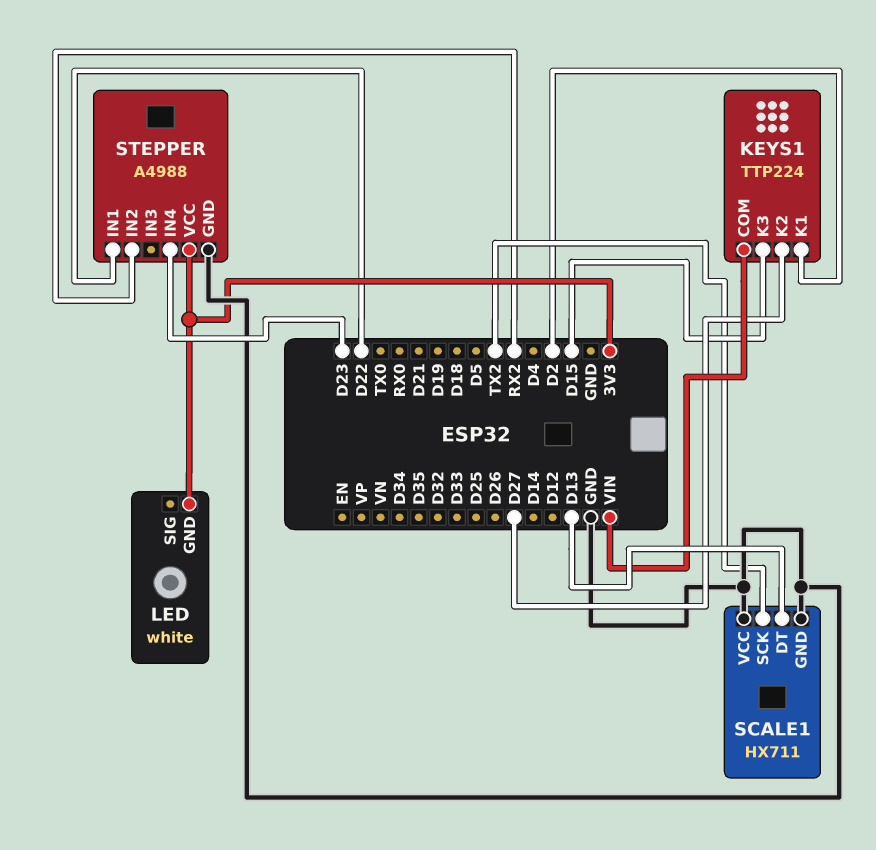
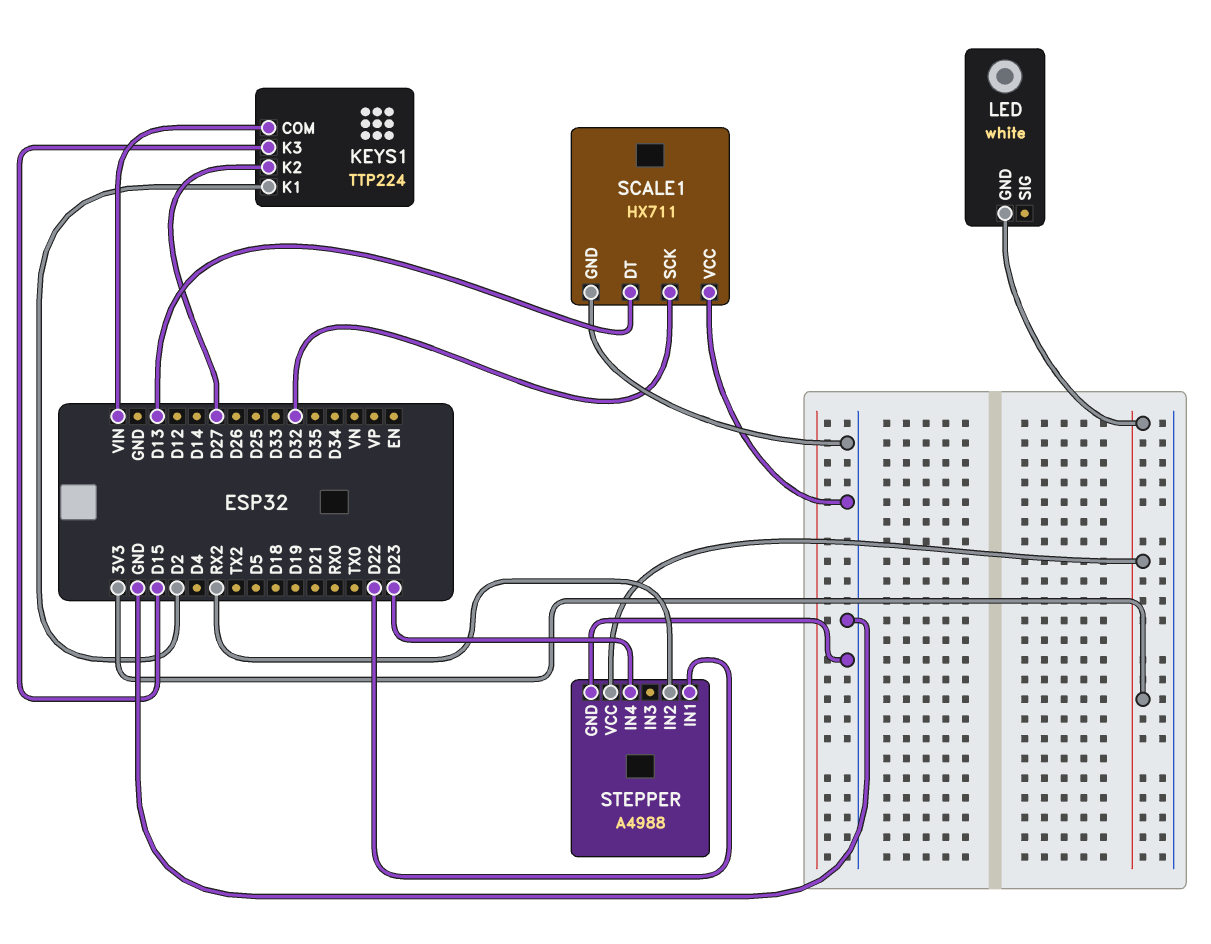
SCALE1 pin SCK: TX2 -> D32

